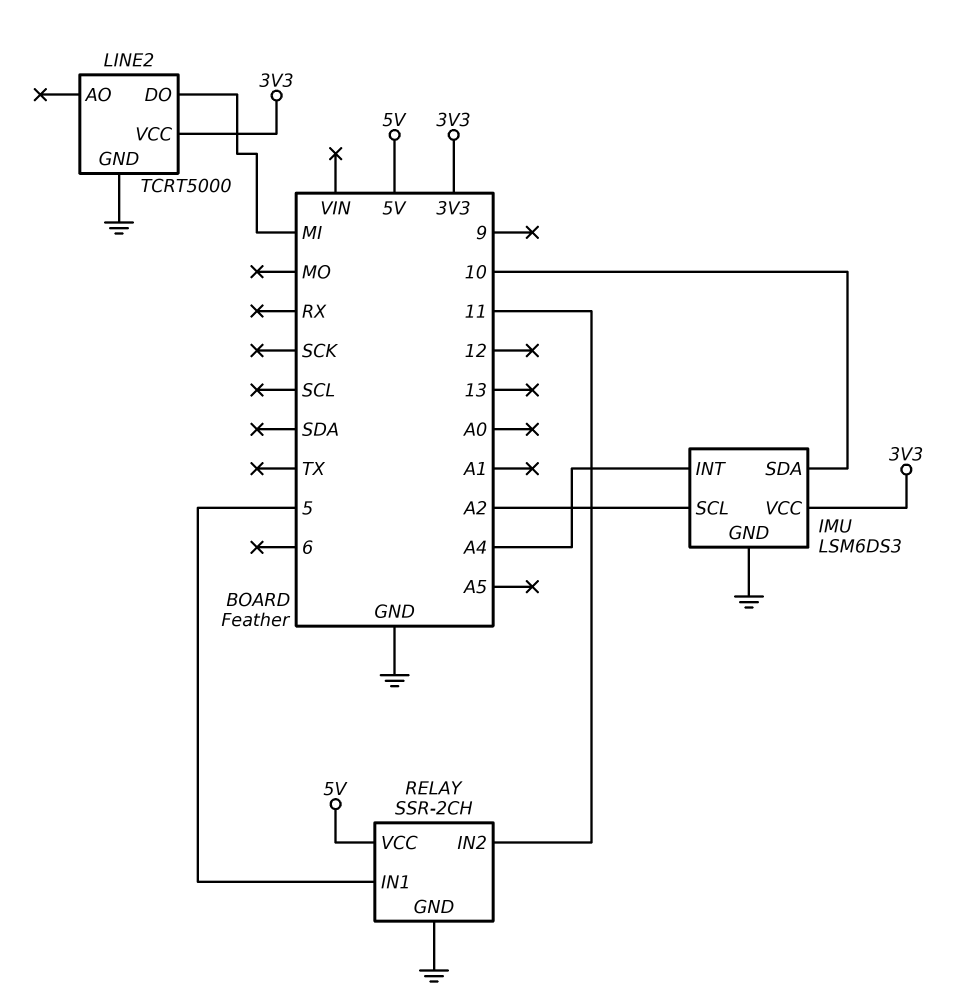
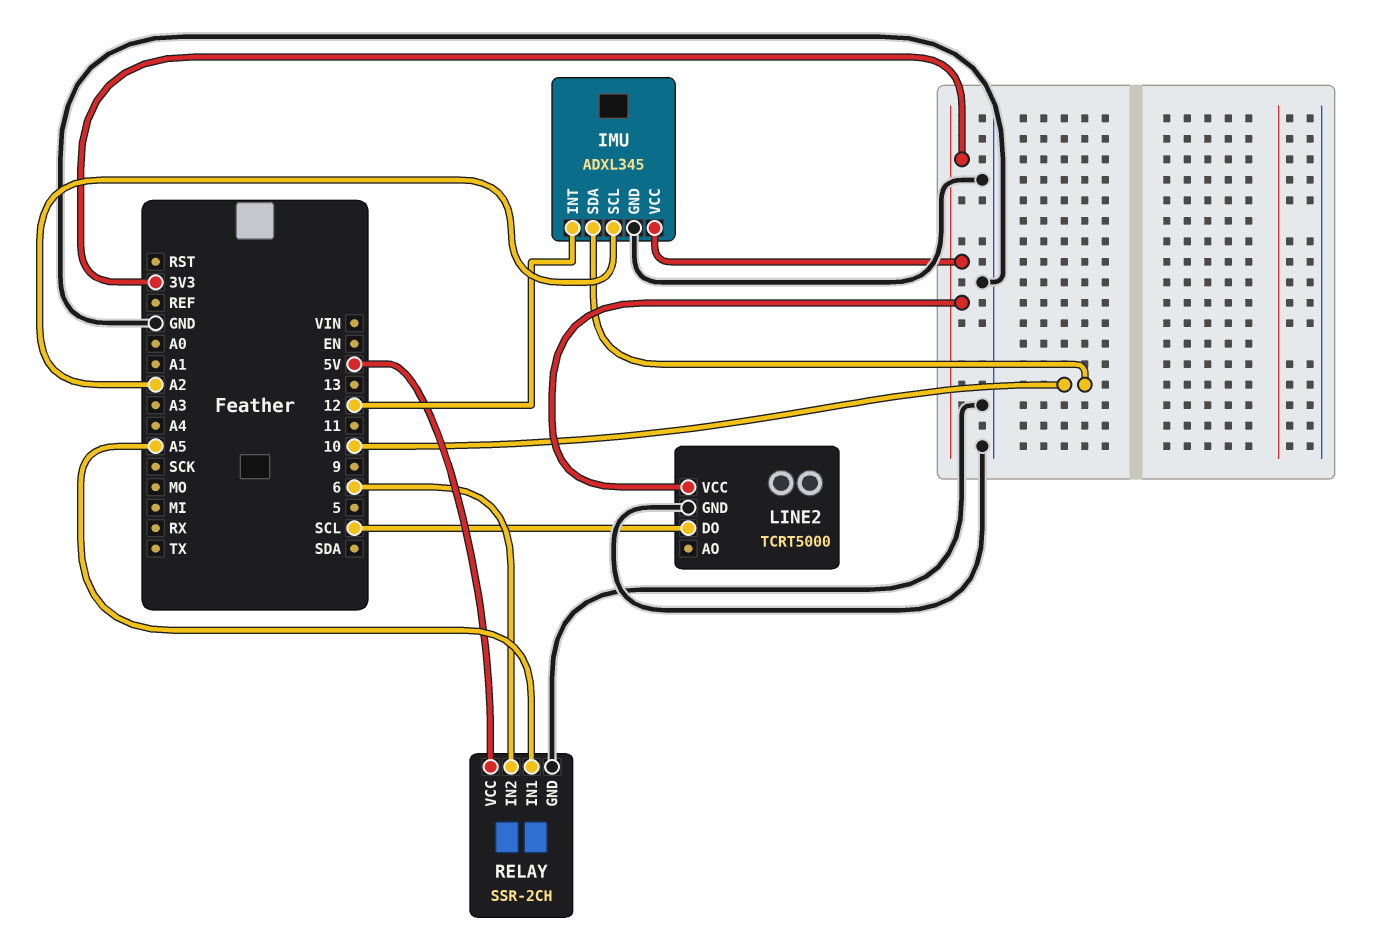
IMU: LSM6DS3 -> ADXL345
IMU pin INT: A4 -> 12
LINE2 pin DO: MI -> SCL
RELAY pin IN1: 5 -> A5
RELAY pin IN2: 11 -> 6

